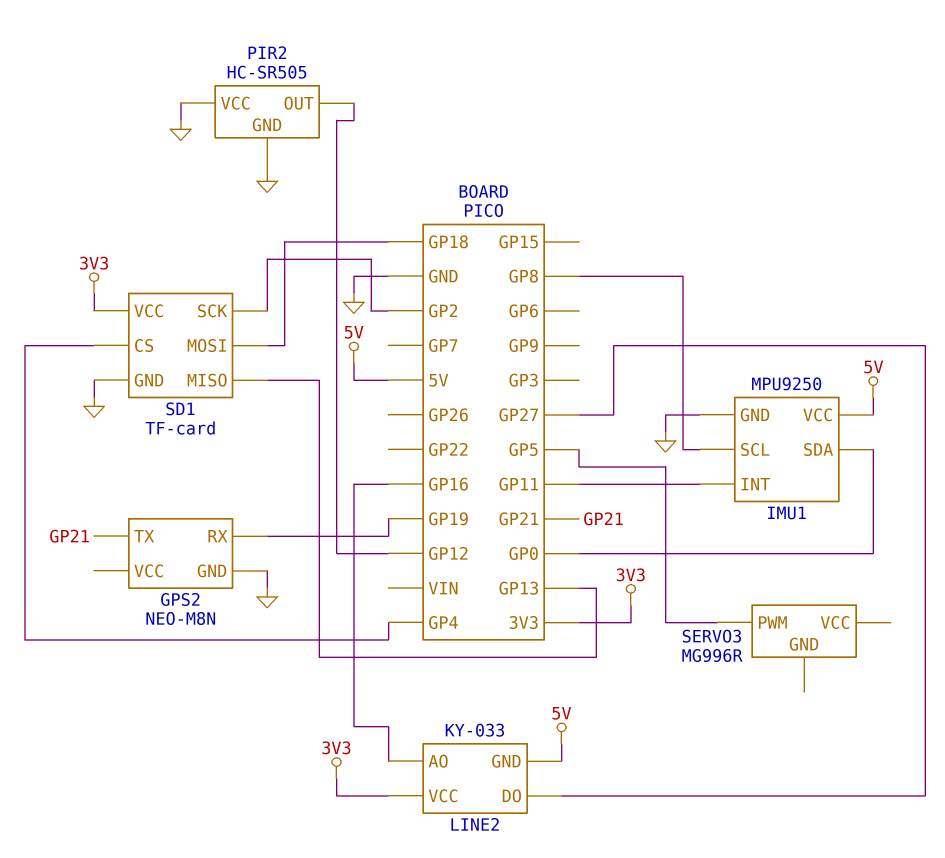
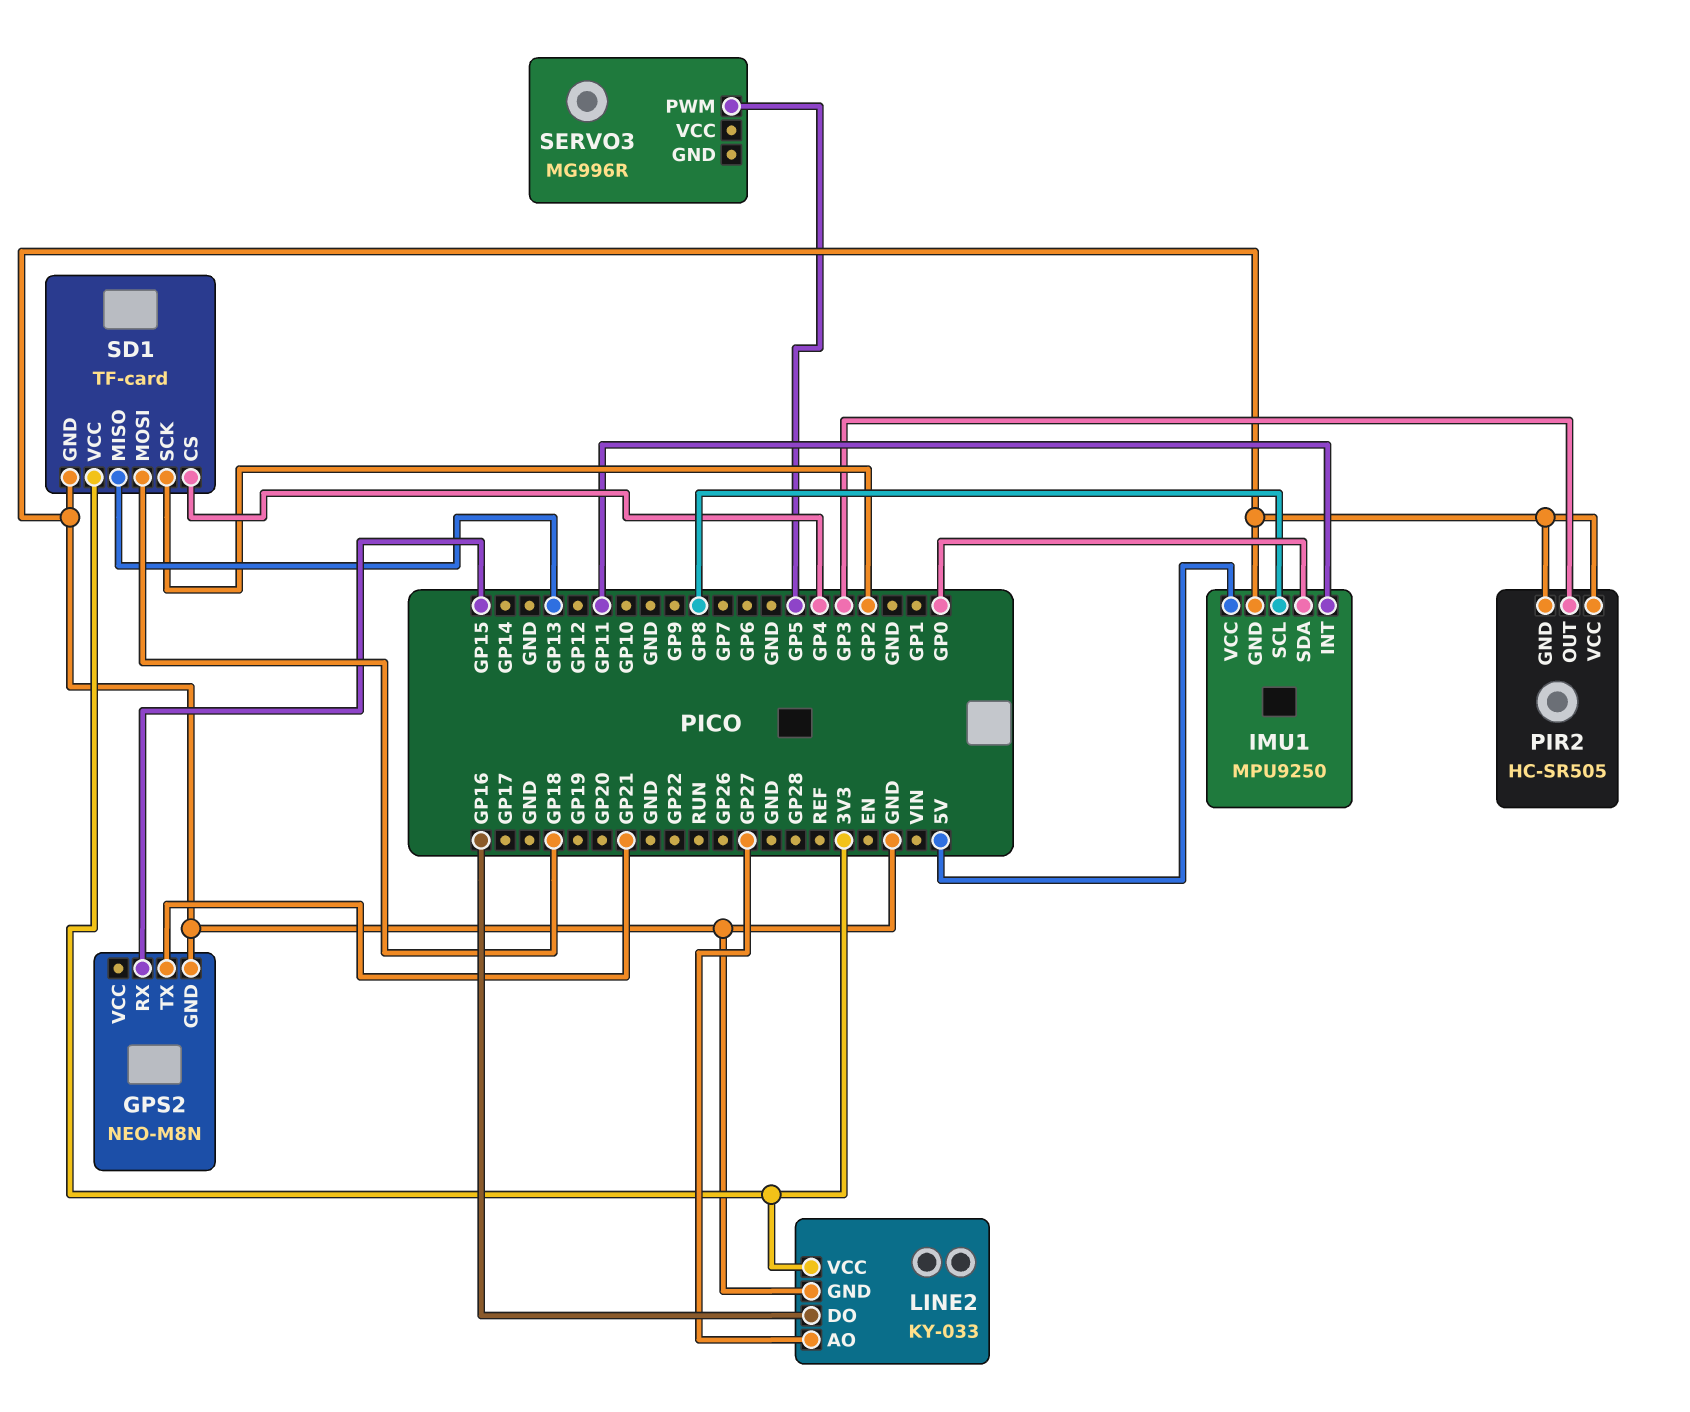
GPS2 pin RX: GP19 -> GP15
LINE2 pin AO: GP16 -> GP27
LINE2 pin DO: GP27 -> GP16
LINE2 pin GND: 5V -> GND
PIR2 pin OUT: GP12 -> GP3

